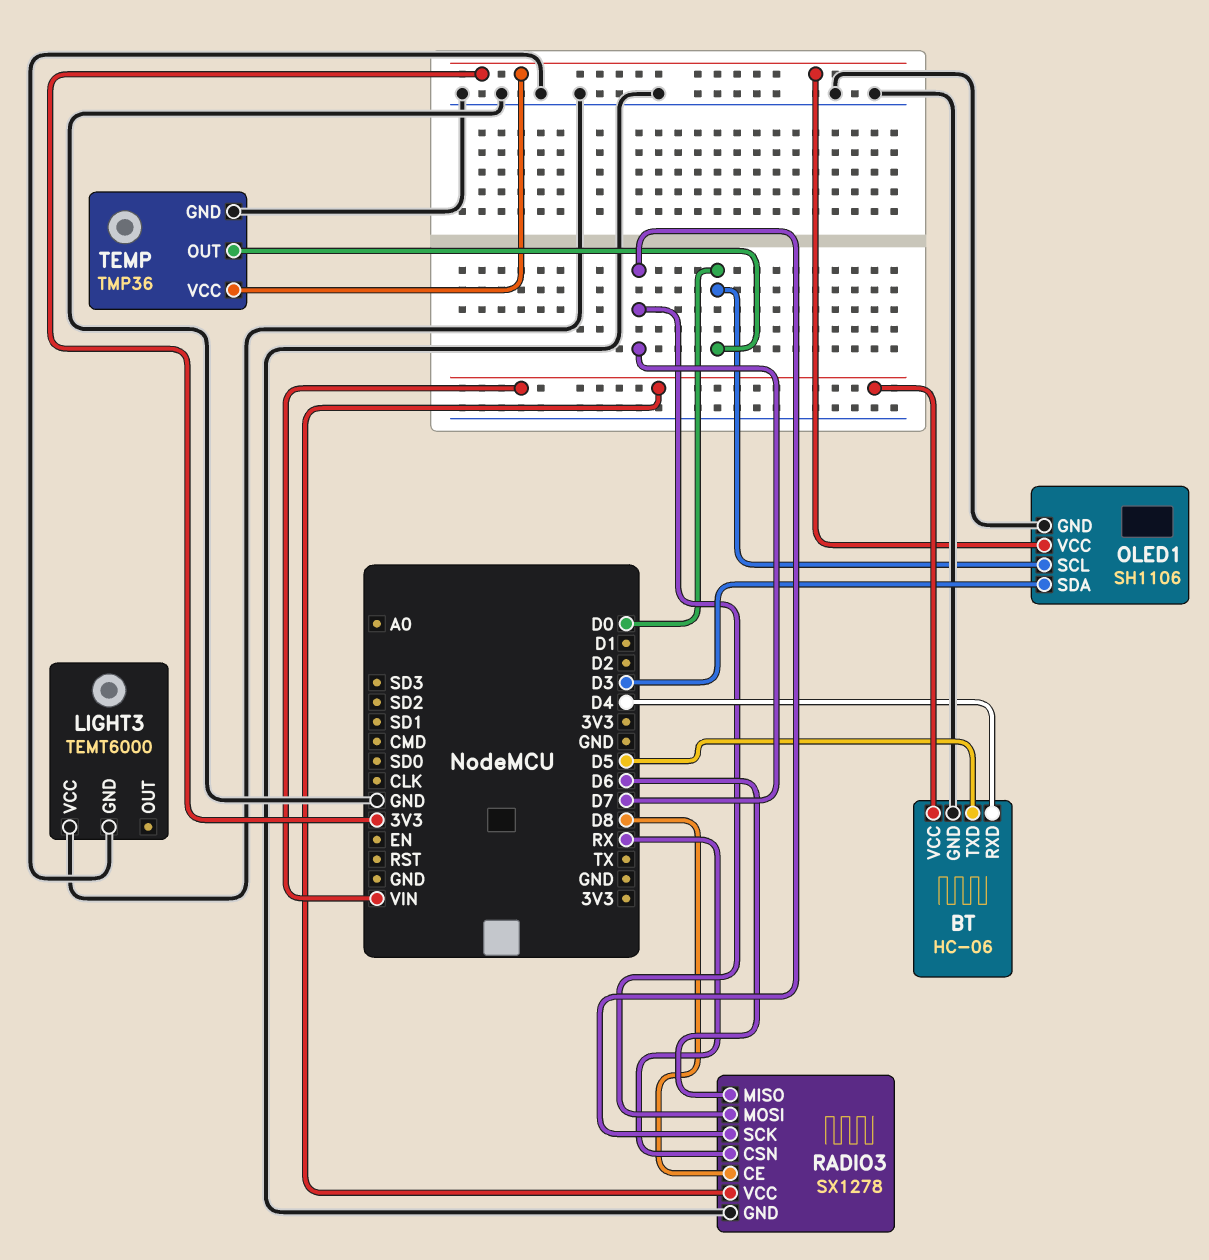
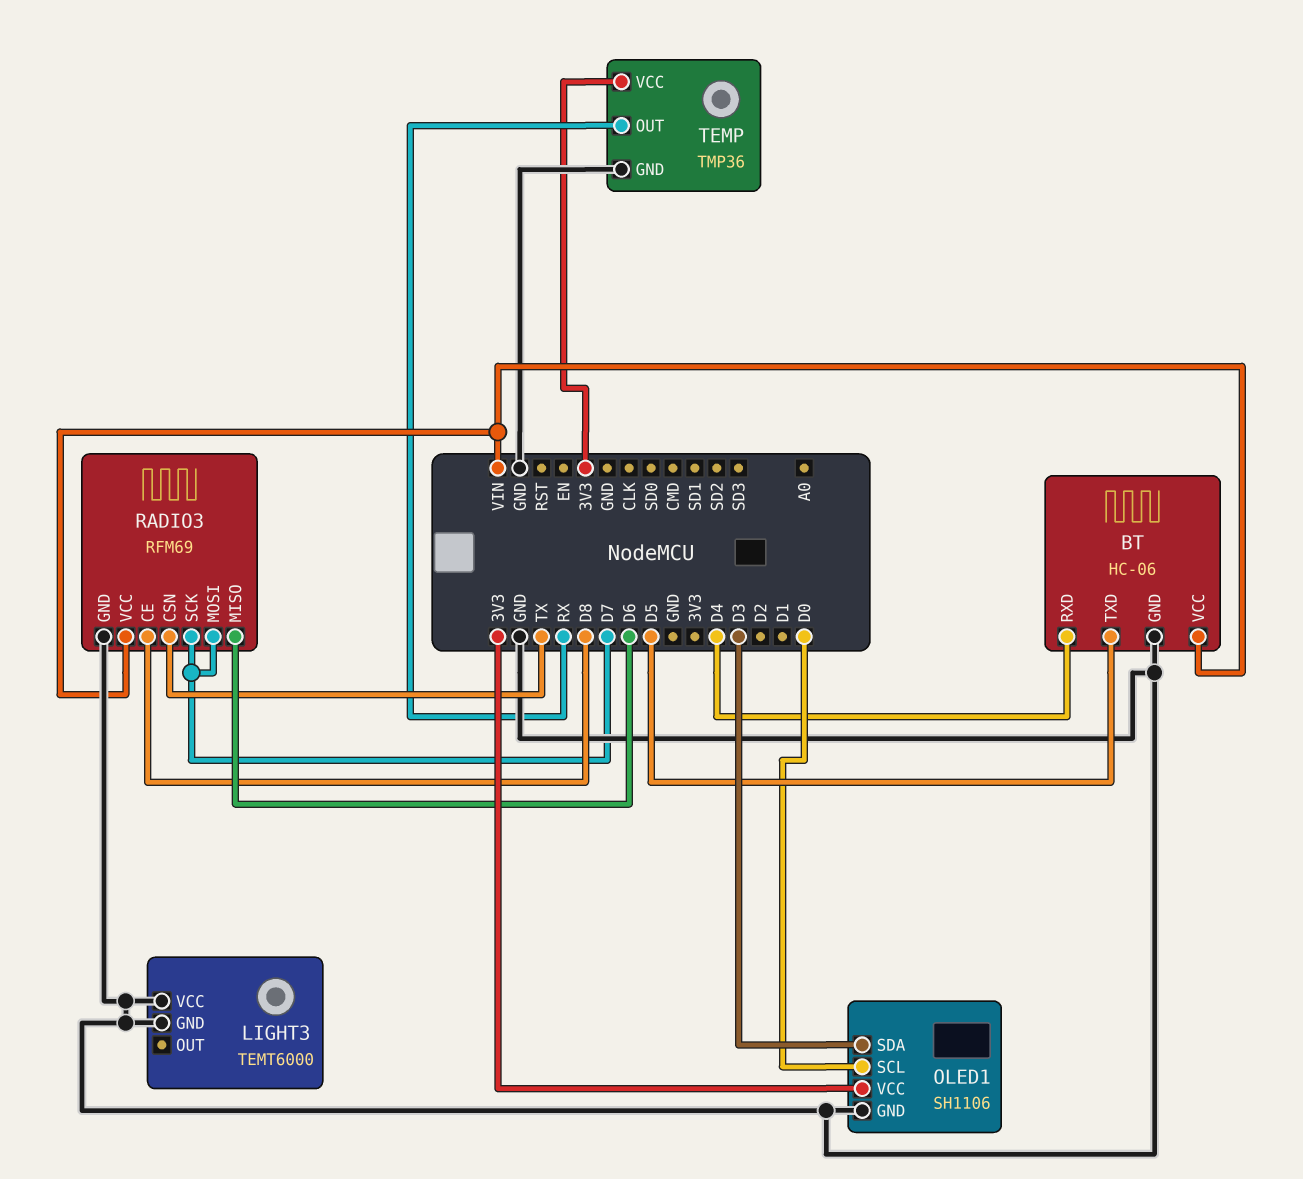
RADIO3: SX1278 -> RFM69
RADIO3 pin CSN: RX -> TX
TEMP pin OUT: D0 -> RX

